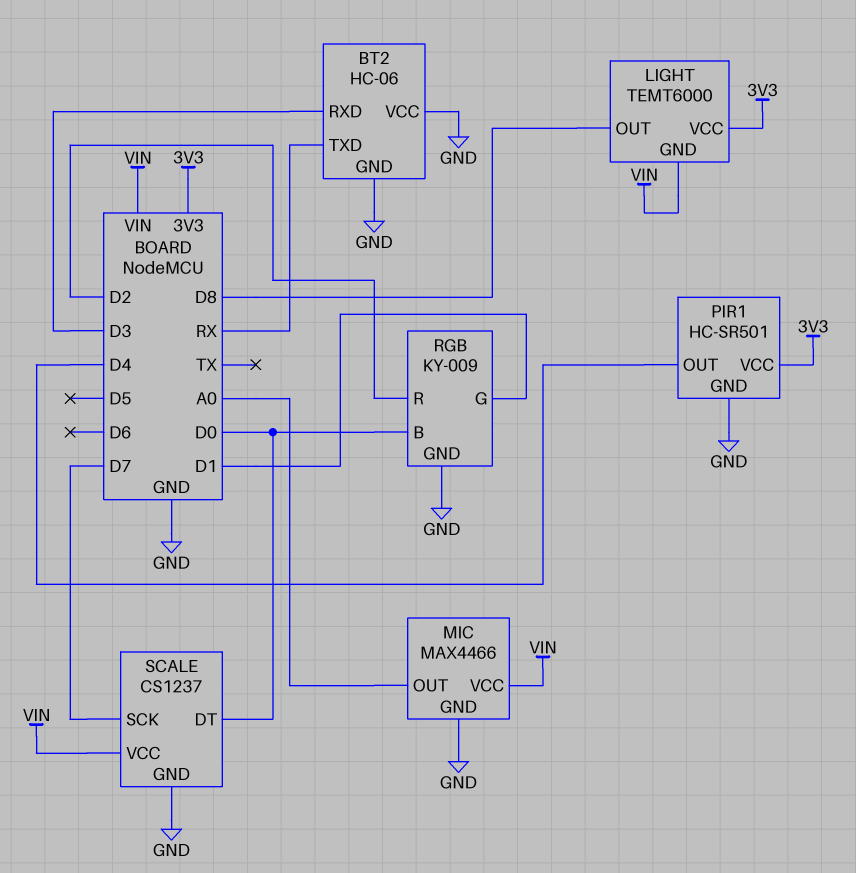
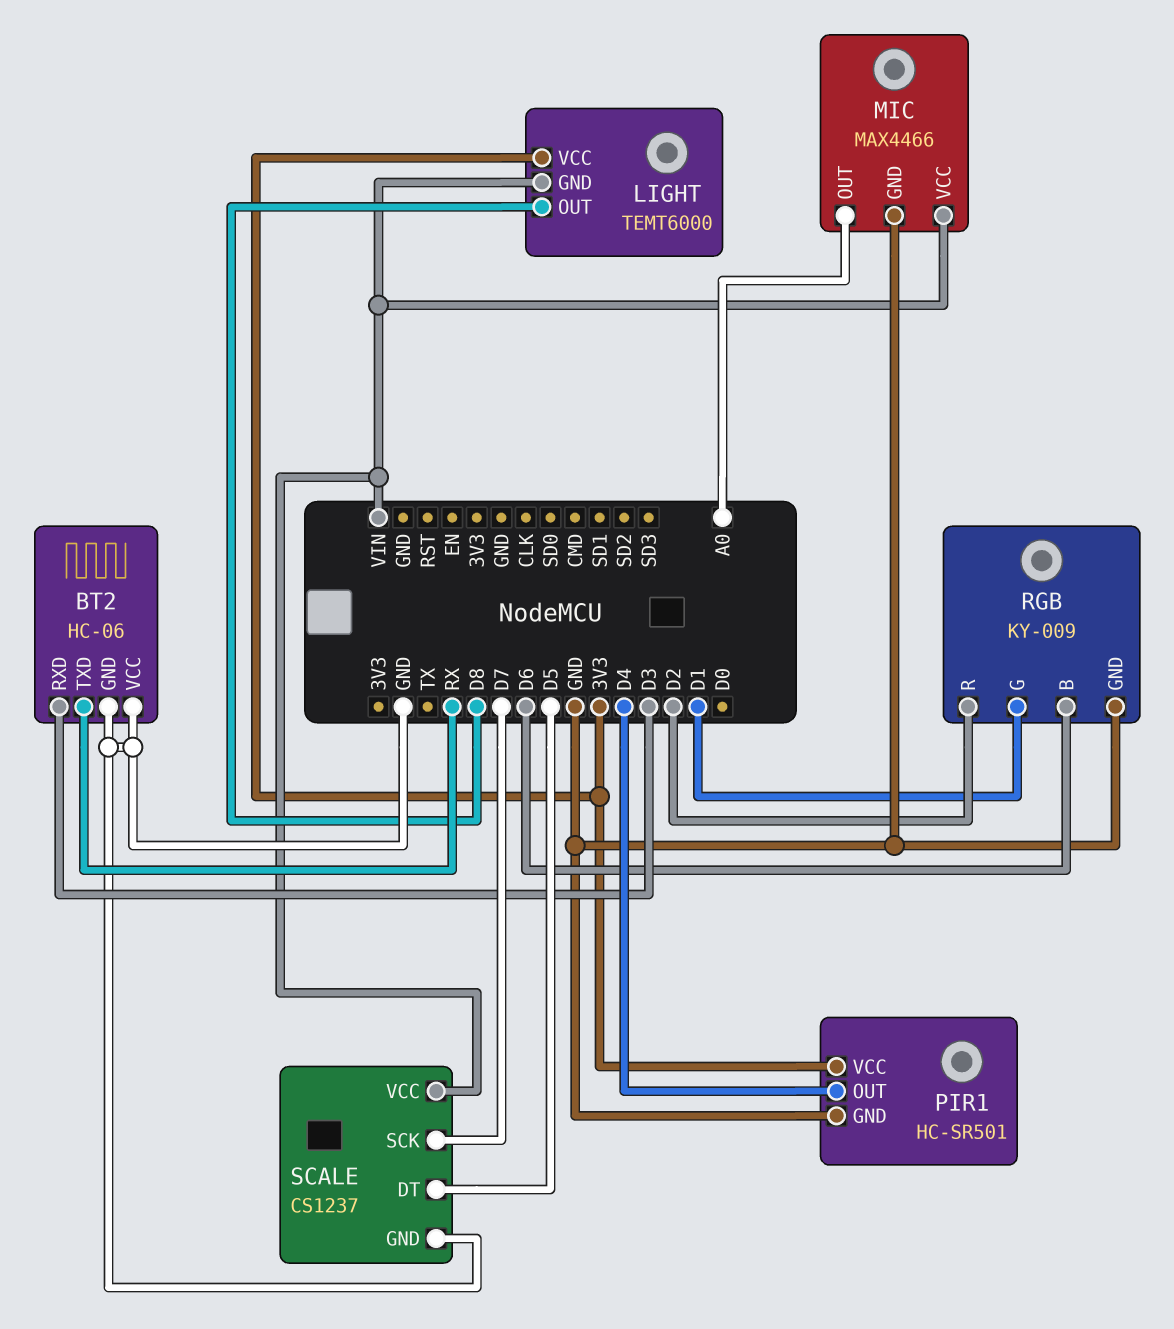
RGB pin B: D0 -> D6
SCALE pin DT: D0 -> D5

